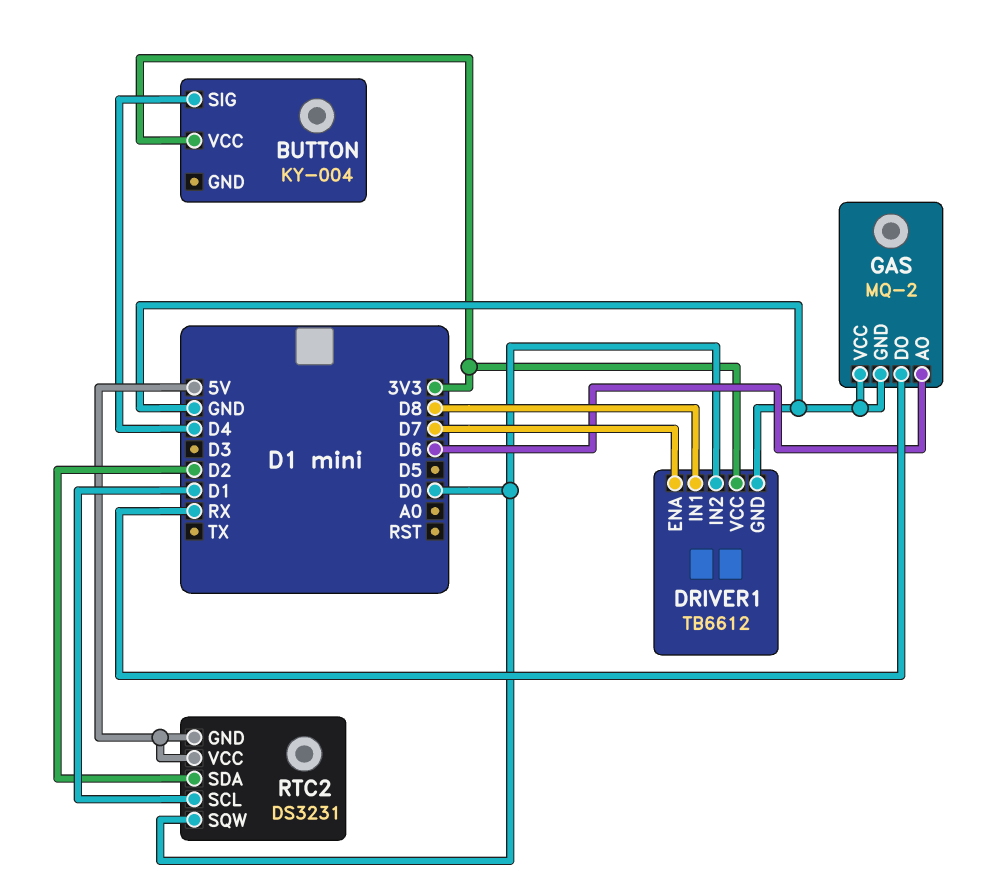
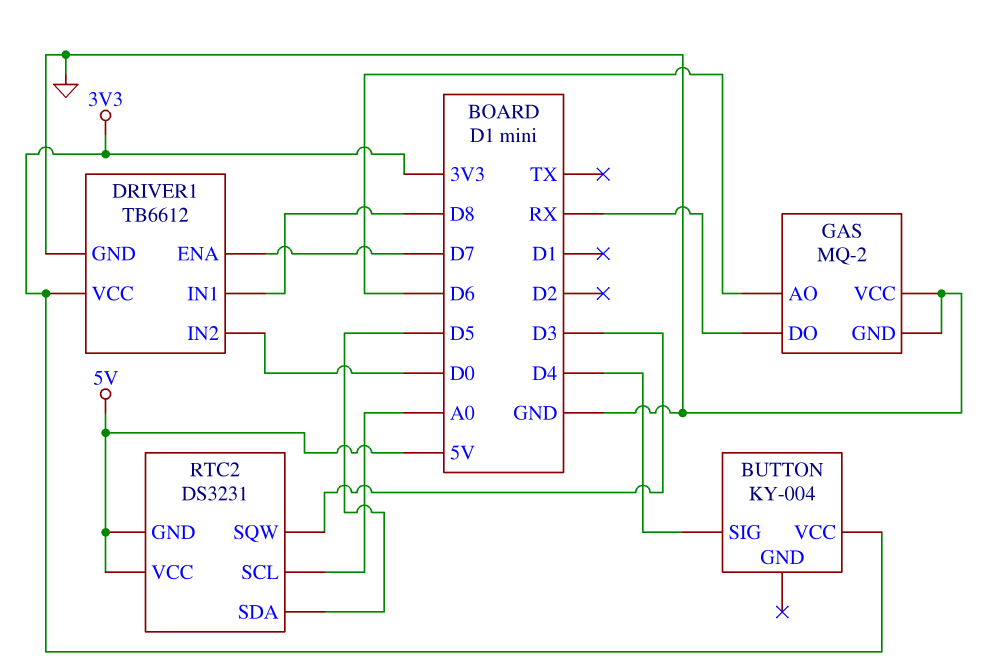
RTC2 pin SCL: D1 -> A0
RTC2 pin SDA: D2 -> D5
RTC2 pin SQW: D0 -> D3

